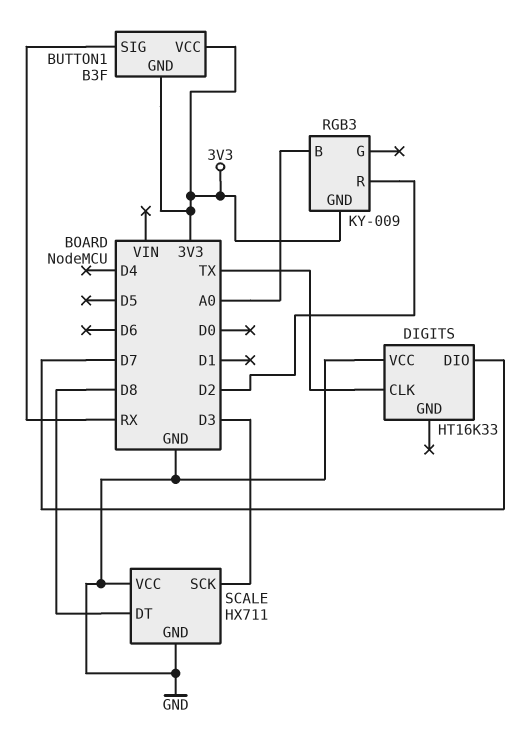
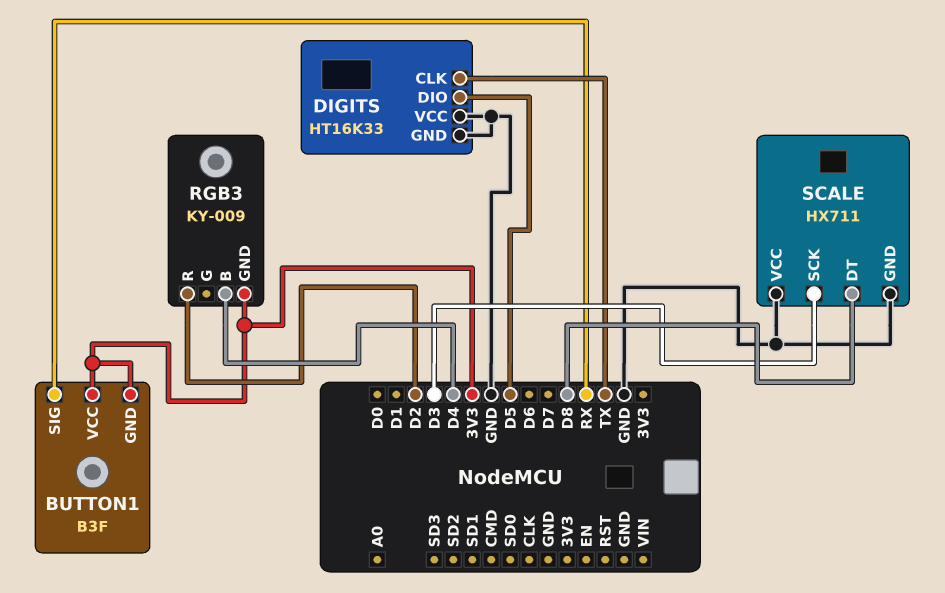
DIGITS pin DIO: D7 -> D5
DIGITS pin GND: none -> GND
RGB3 pin B: A0 -> D4

